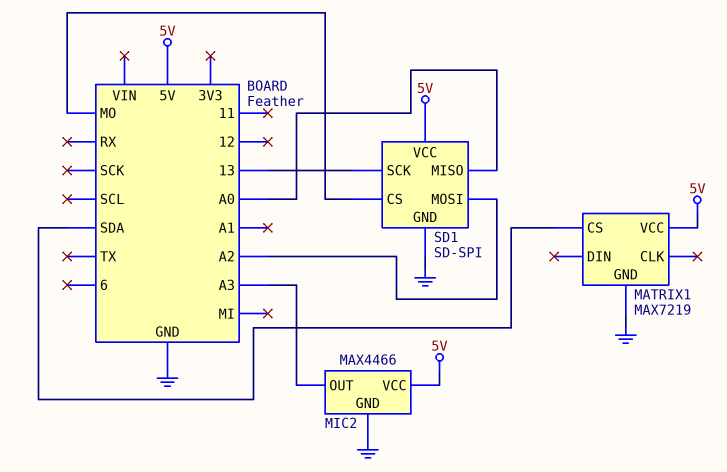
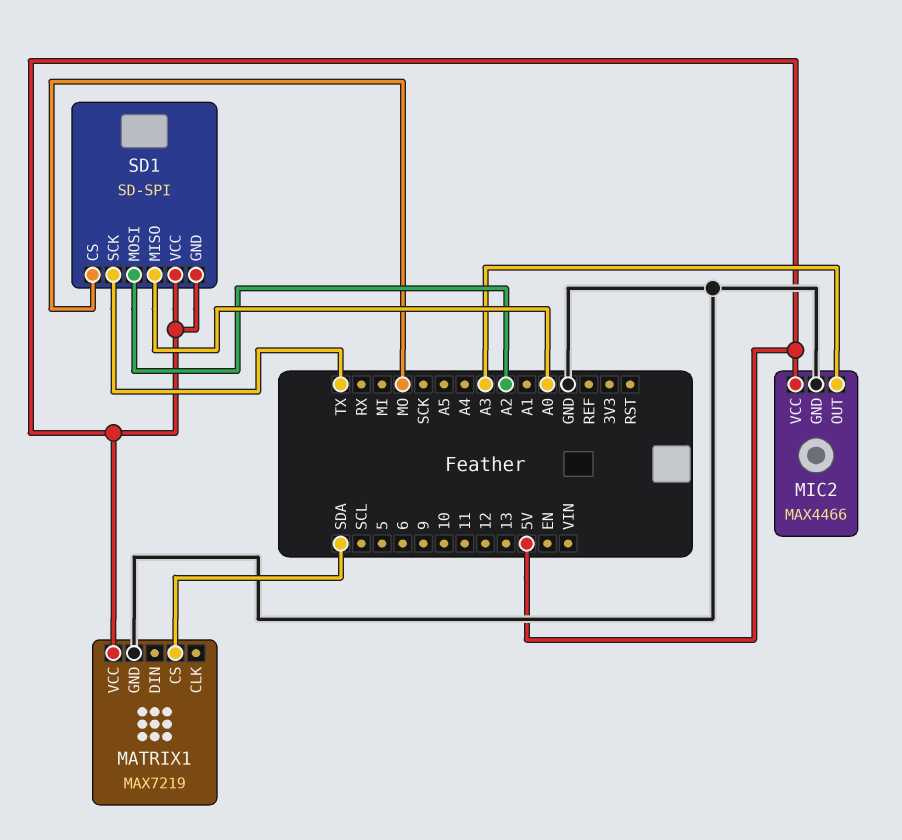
SD1 pin GND: GND -> 5V
SD1 pin SCK: 13 -> TX

